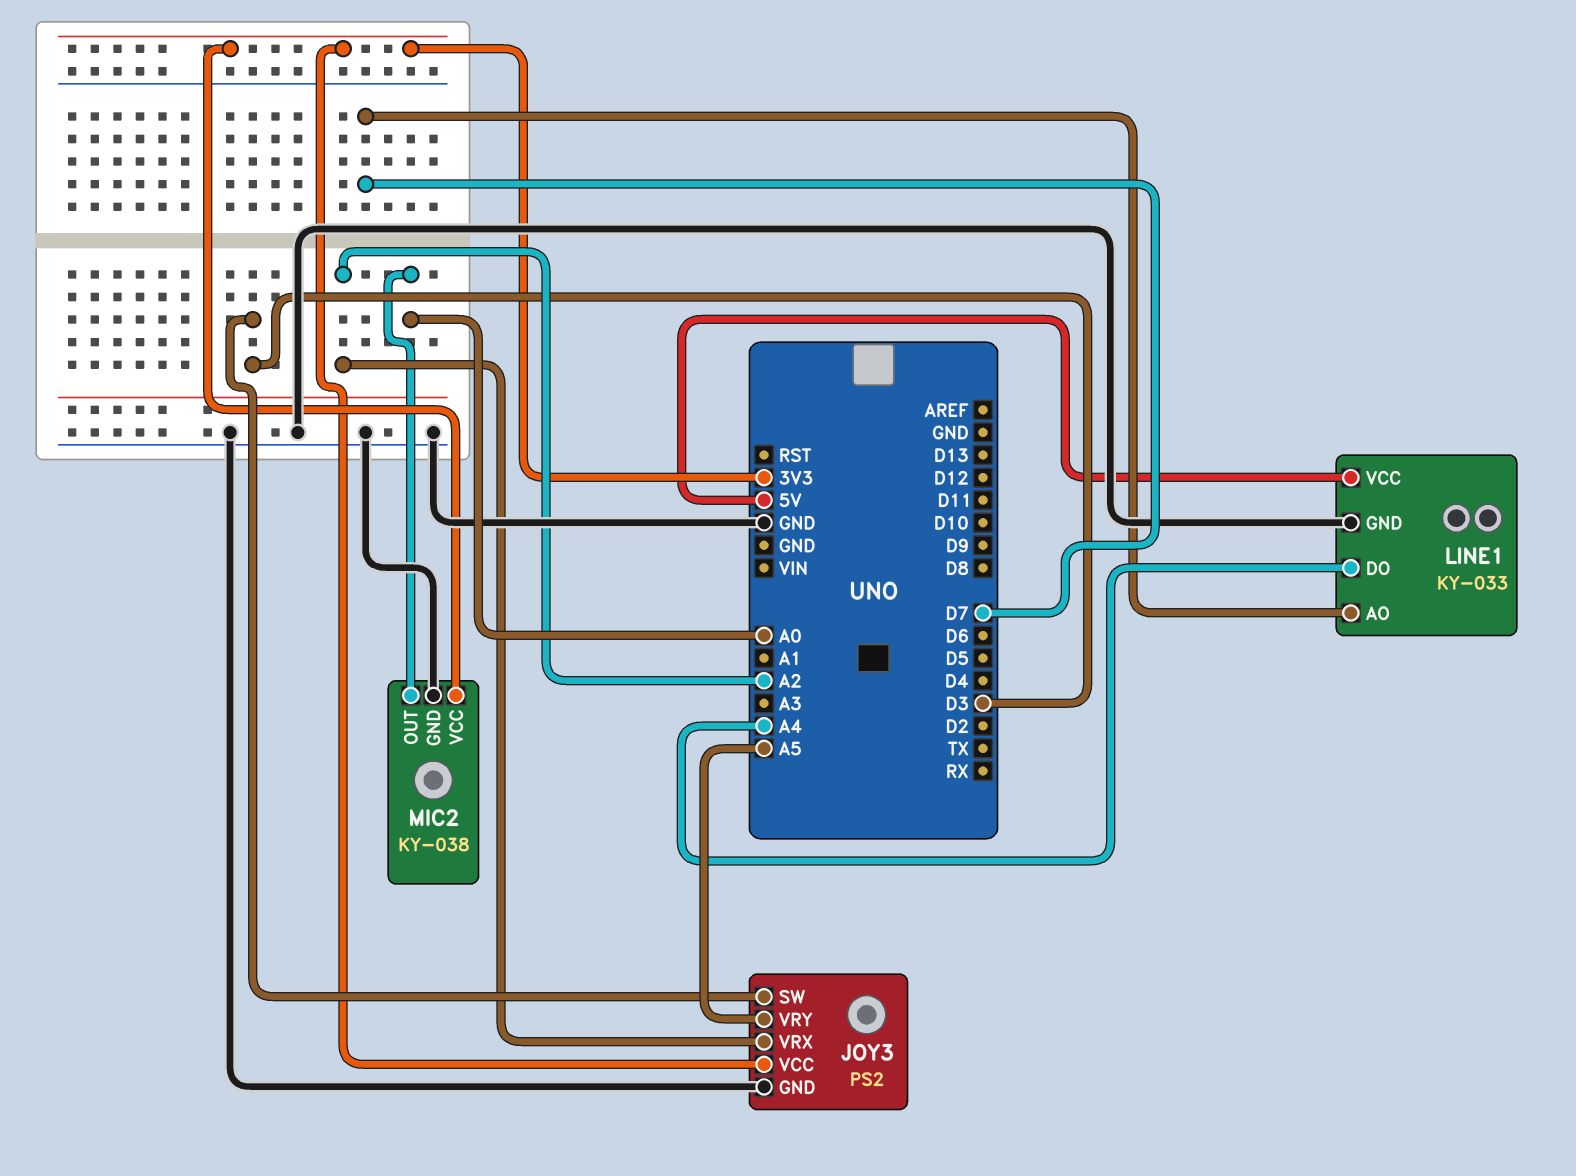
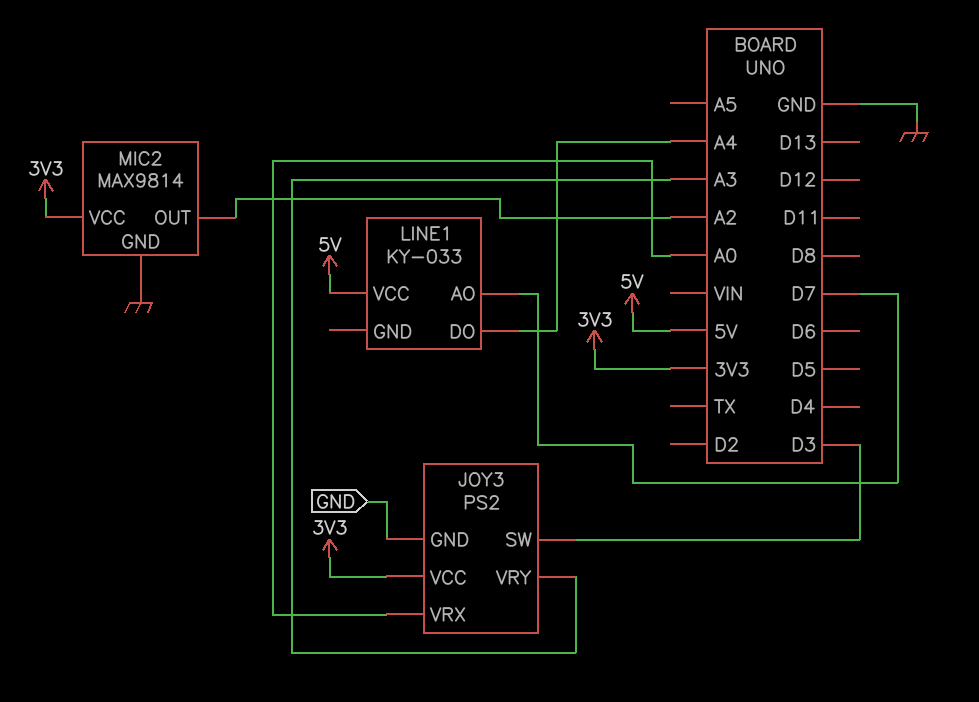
JOY3 pin VRX: A2 -> A0
JOY3 pin VRY: A5 -> A3
LINE1 pin GND: GND -> none
MIC2: KY-038 -> MAX9814
MIC2 pin OUT: A0 -> A2

